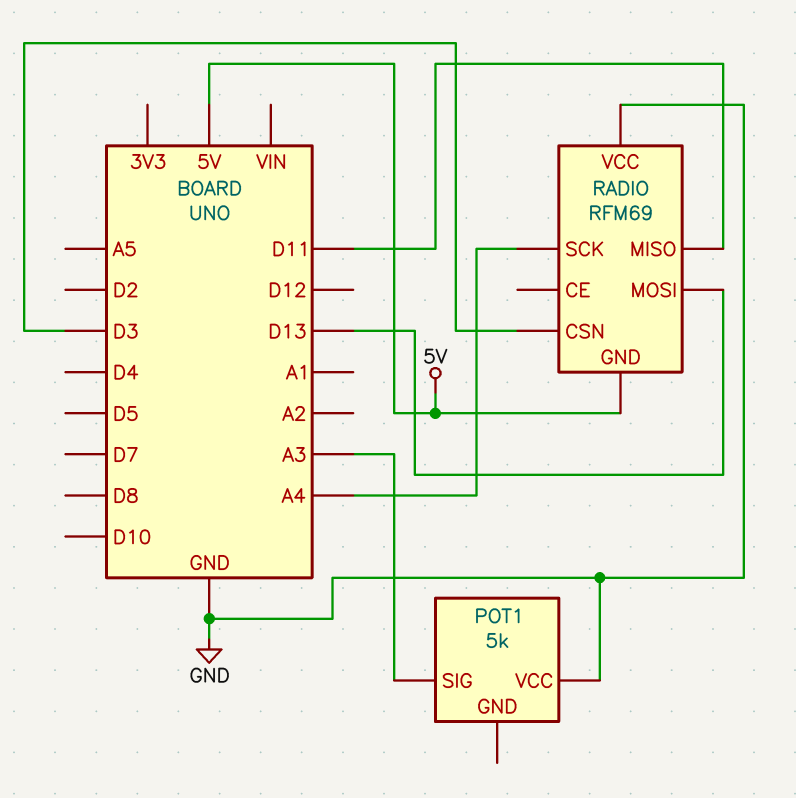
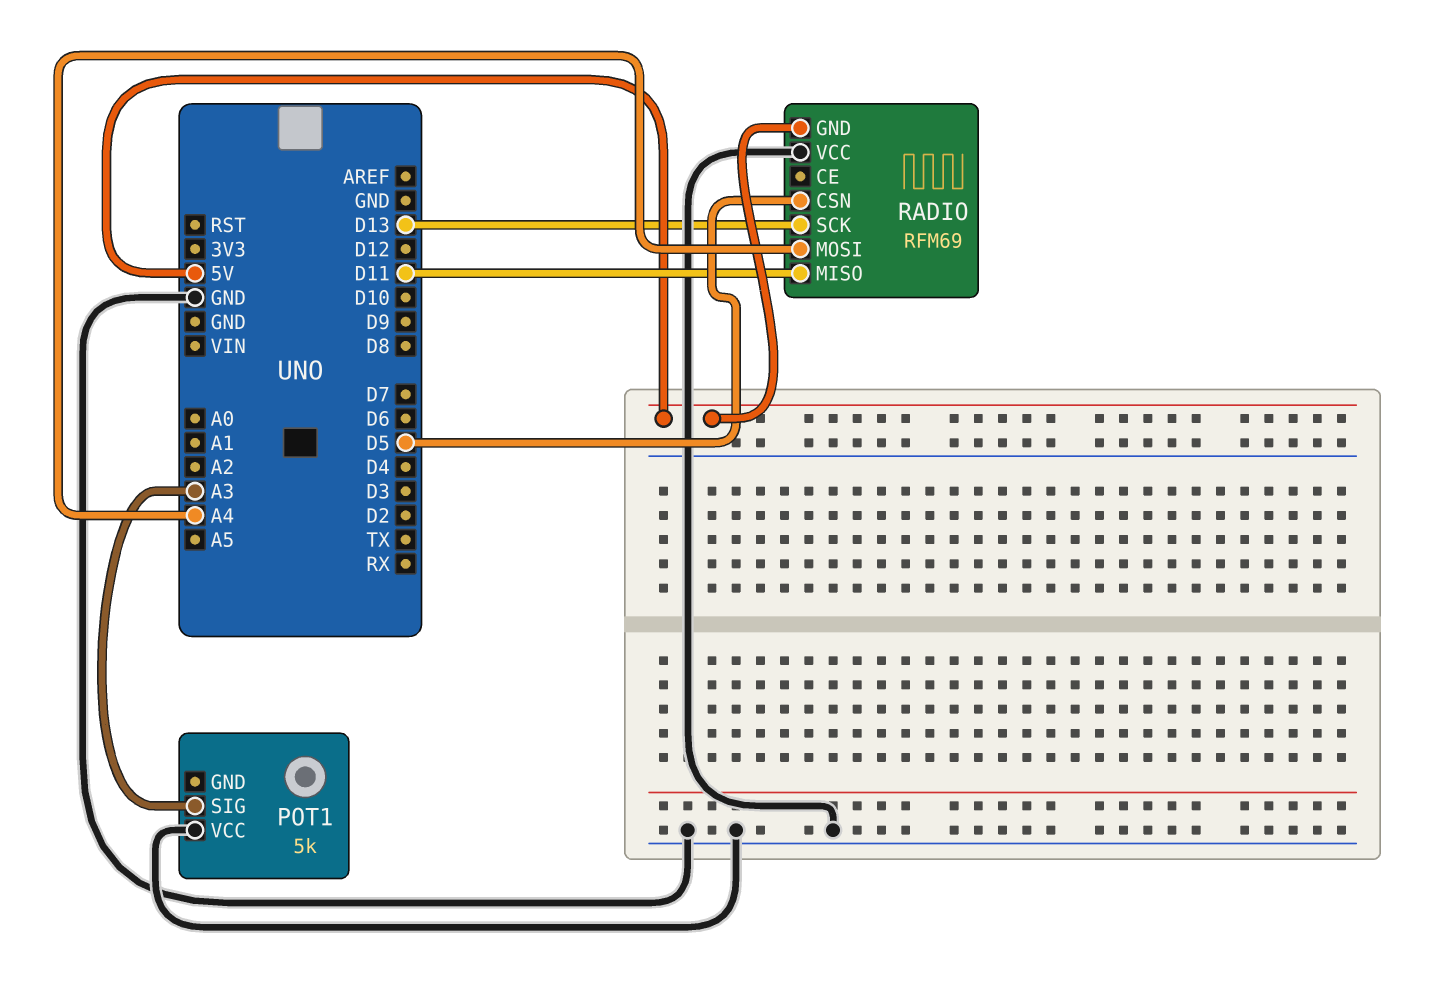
RADIO pin CSN: D3 -> D5
RADIO pin MOSI: D13 -> A4
RADIO pin SCK: A4 -> D13

